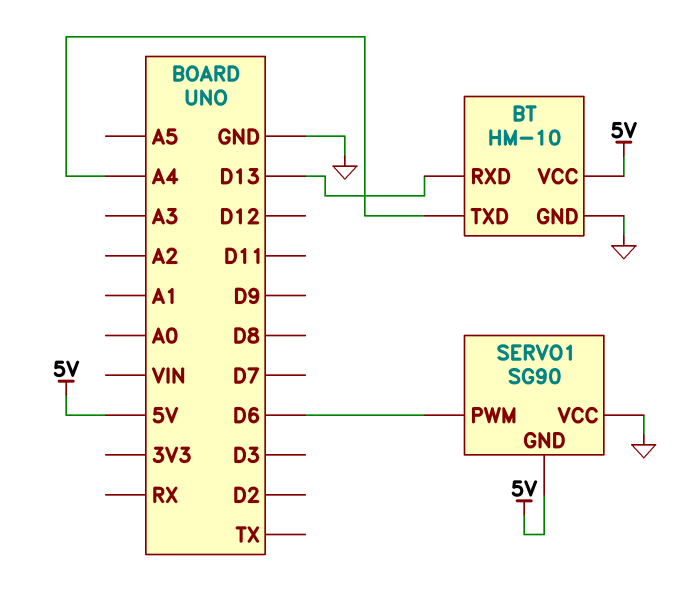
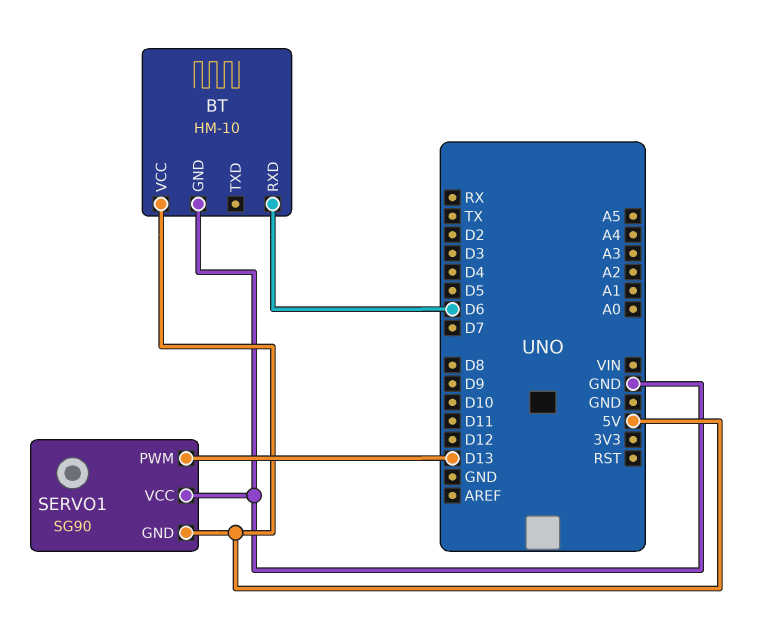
BT pin RXD: D13 -> D6
BT pin TXD: A4 -> none
SERVO1 pin PWM: D6 -> D13

